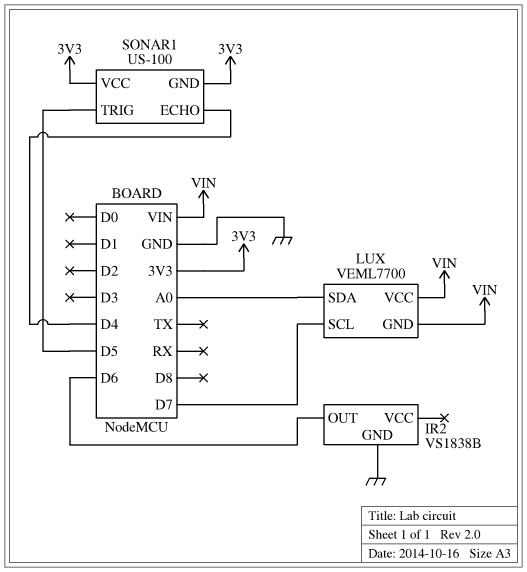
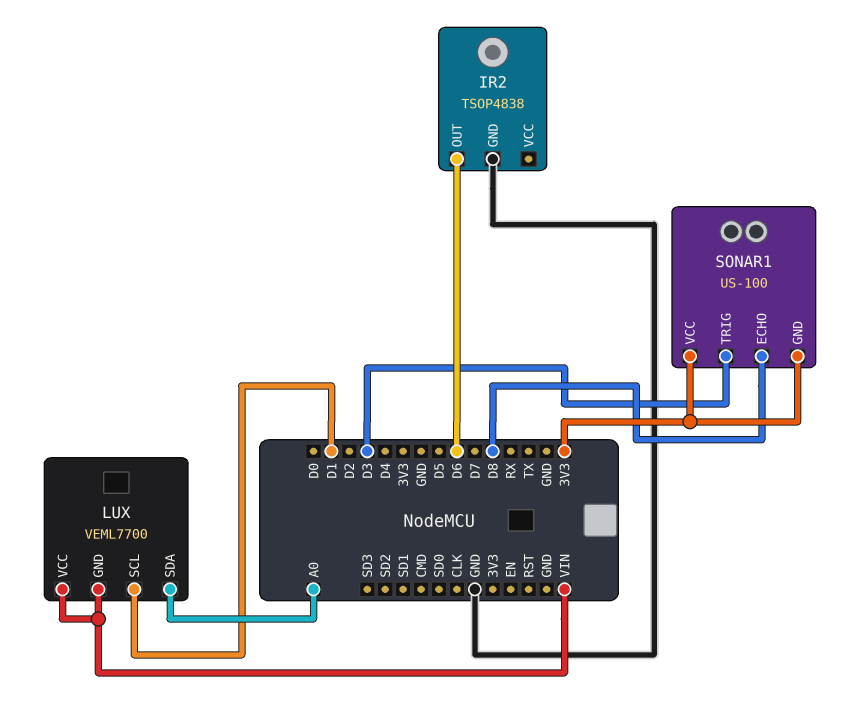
IR2: VS1838B -> TSOP4838
LUX pin SCL: D7 -> D1
SONAR1 pin ECHO: D4 -> D8
SONAR1 pin TRIG: D5 -> D3

